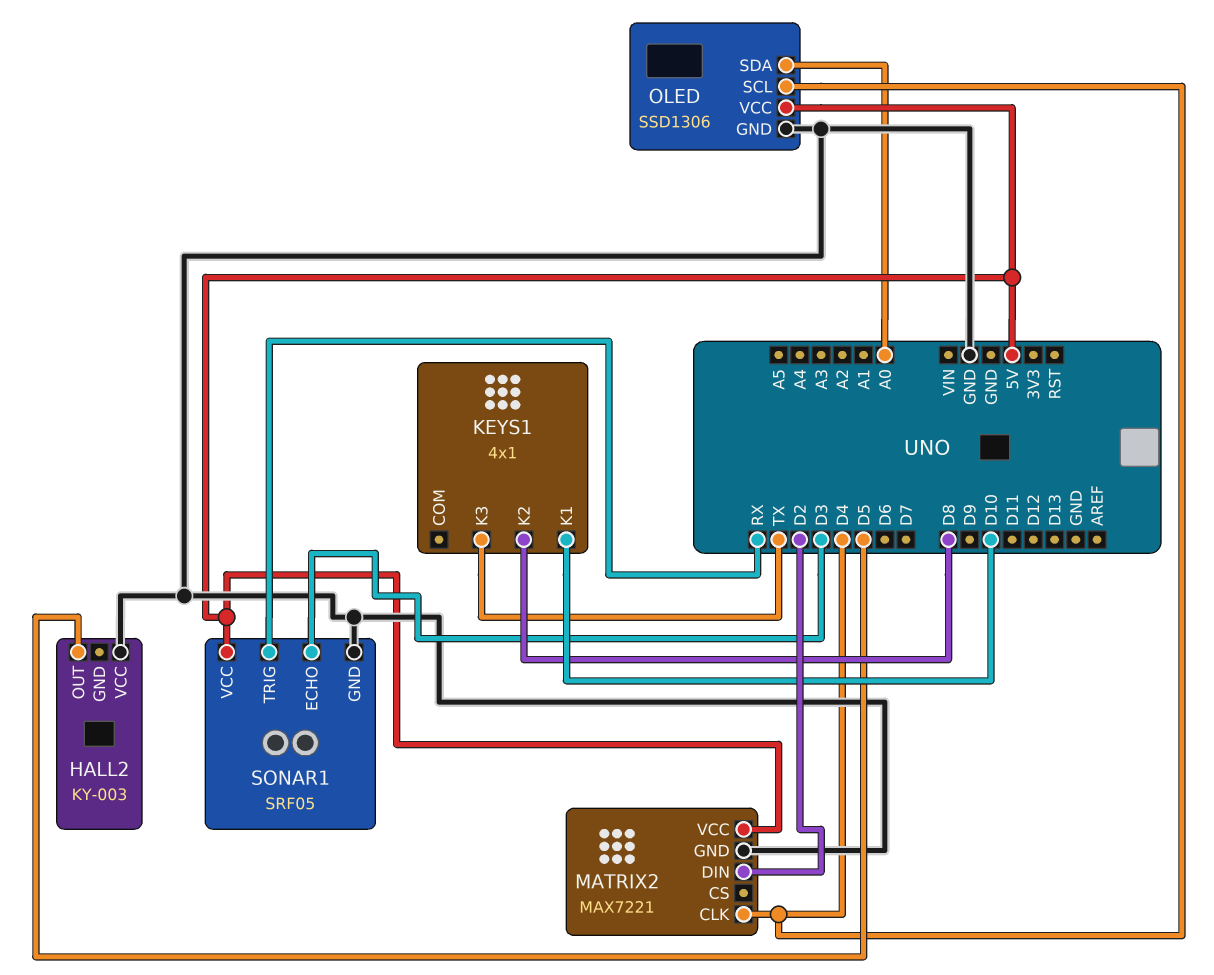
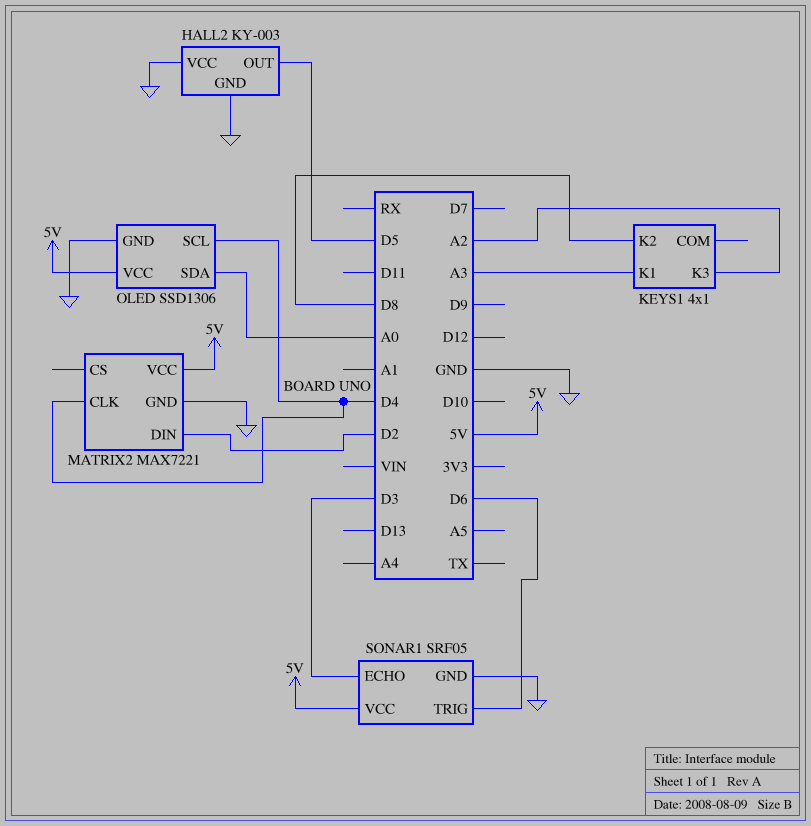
HALL2 pin GND: none -> GND
KEYS1 pin K1: D10 -> A3
KEYS1 pin K3: TX -> A2
SONAR1 pin TRIG: RX -> D6

